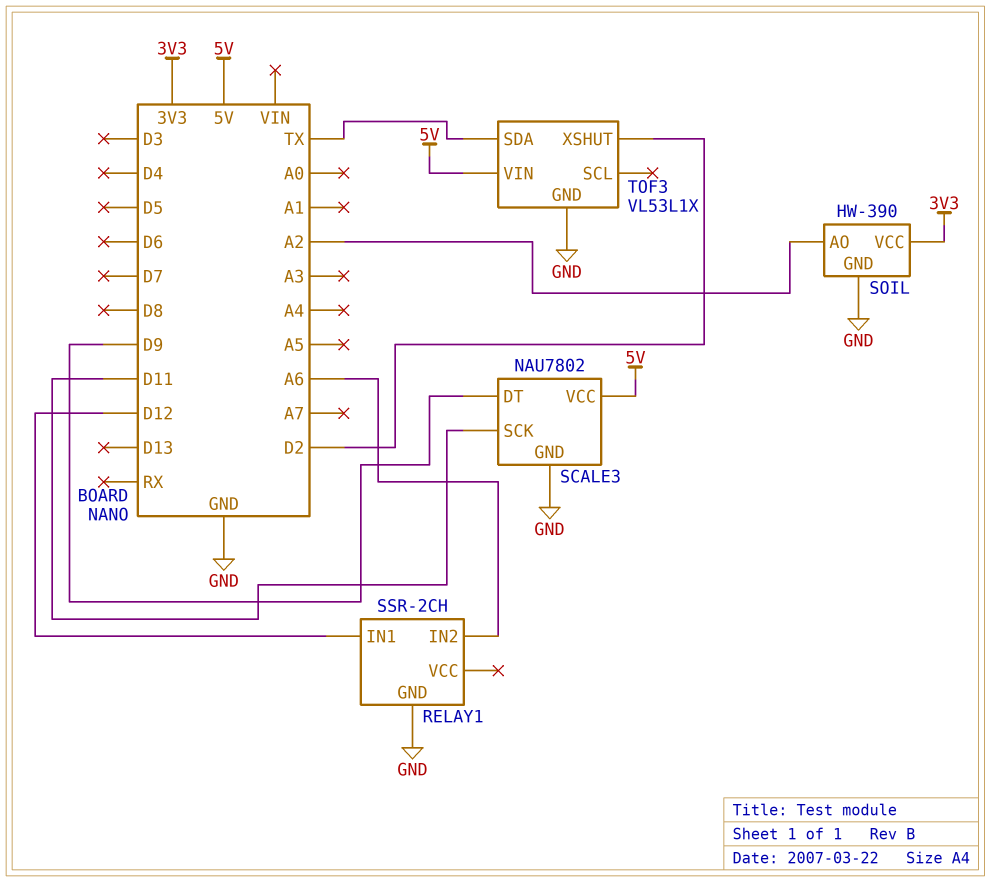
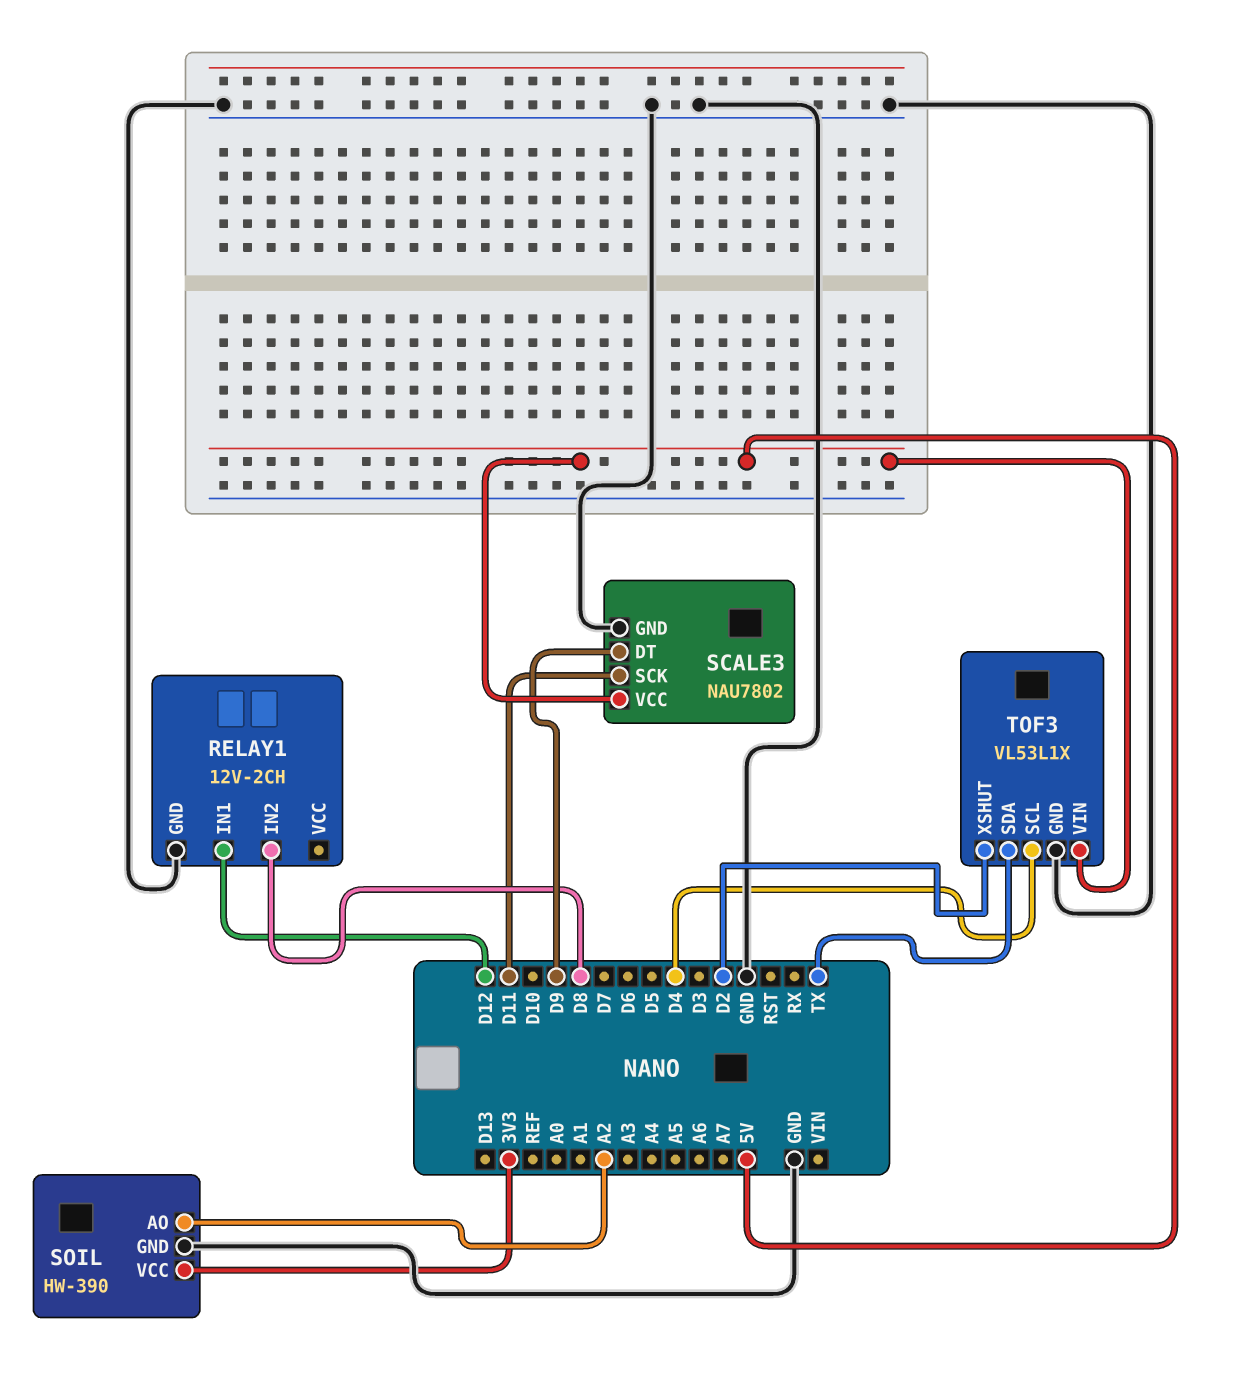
RELAY1: SSR-2CH -> 12V-2CH
RELAY1 pin IN2: A6 -> D8
TOF3 pin SCL: none -> D4

